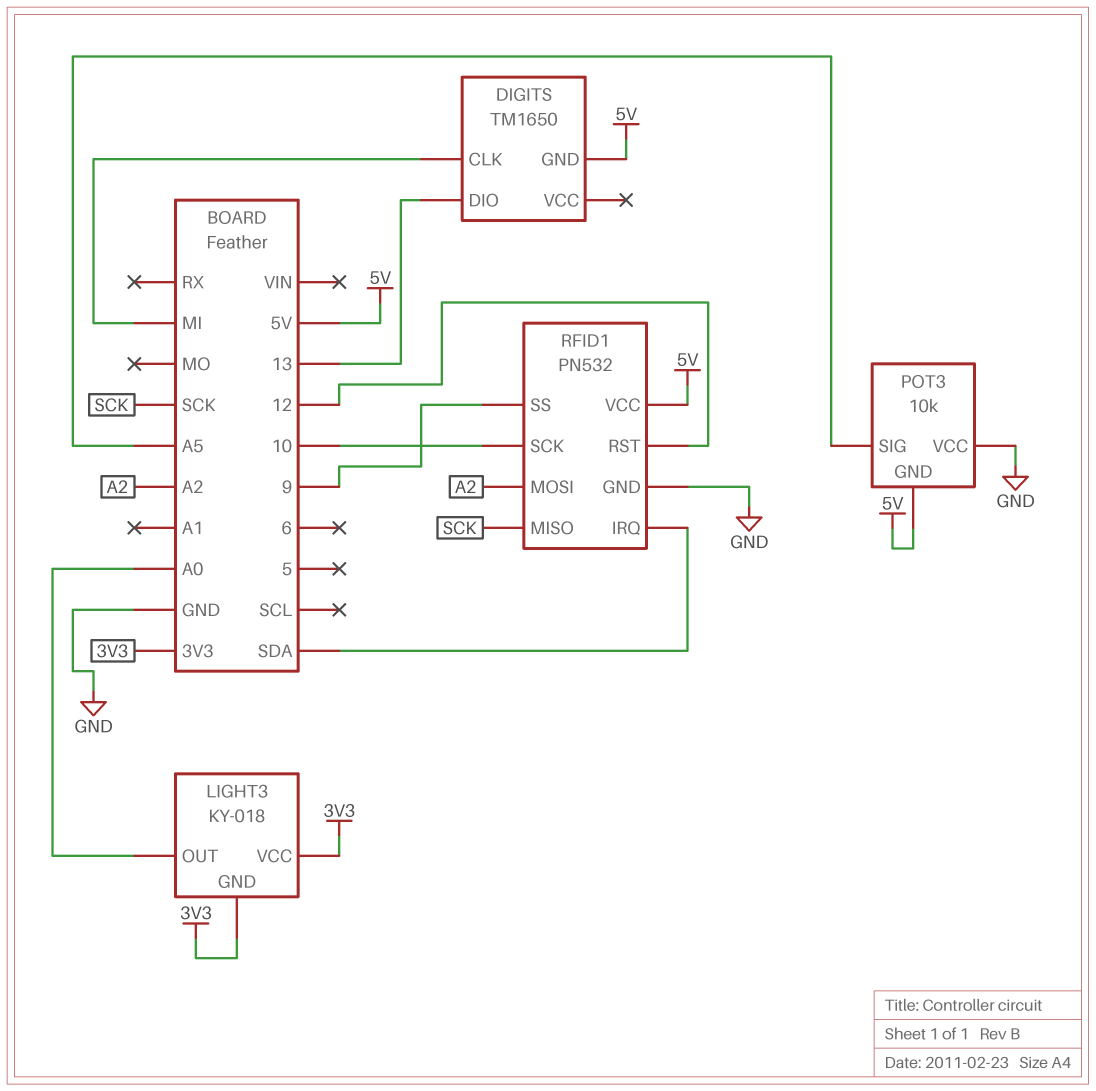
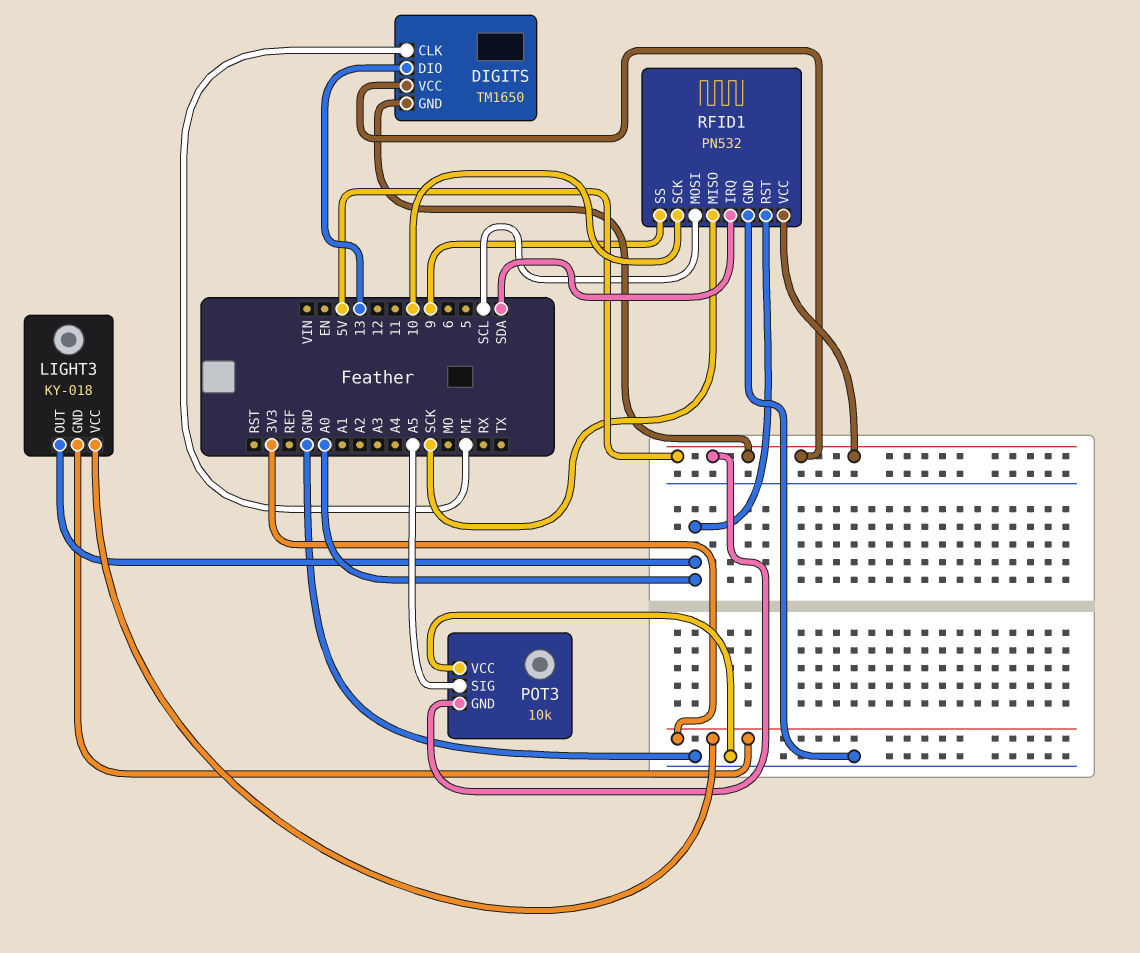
DIGITS pin VCC: none -> 5V
RFID1 pin MOSI: A2 -> SCL
RFID1 pin RST: 12 -> A0

